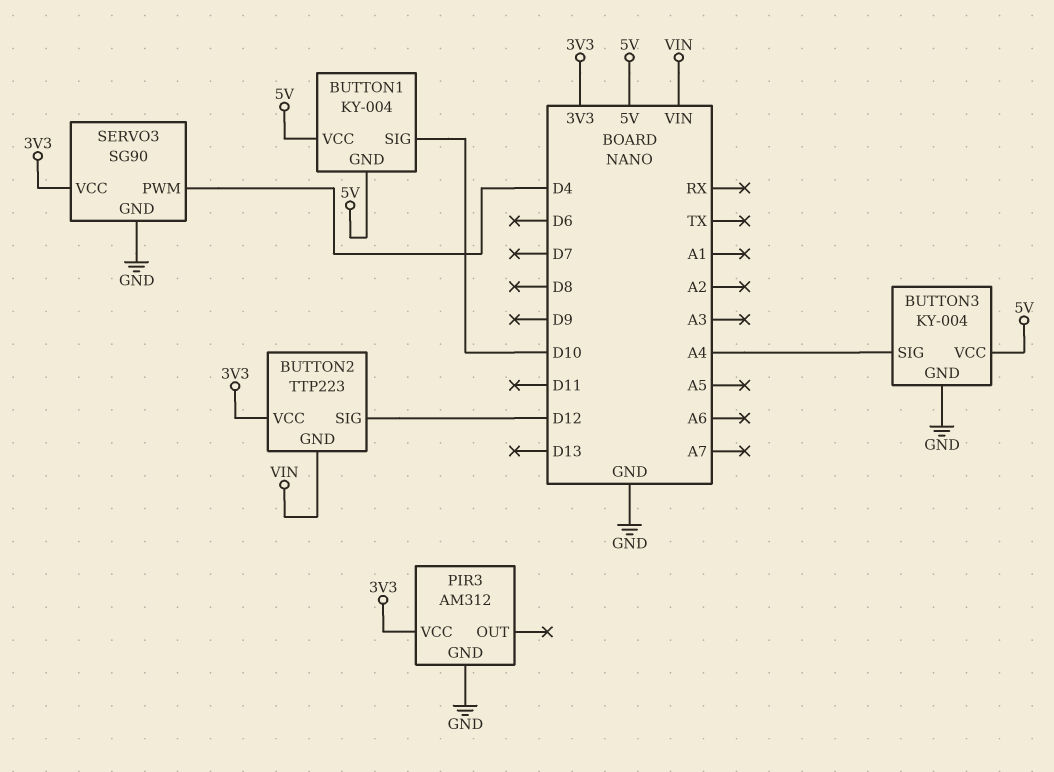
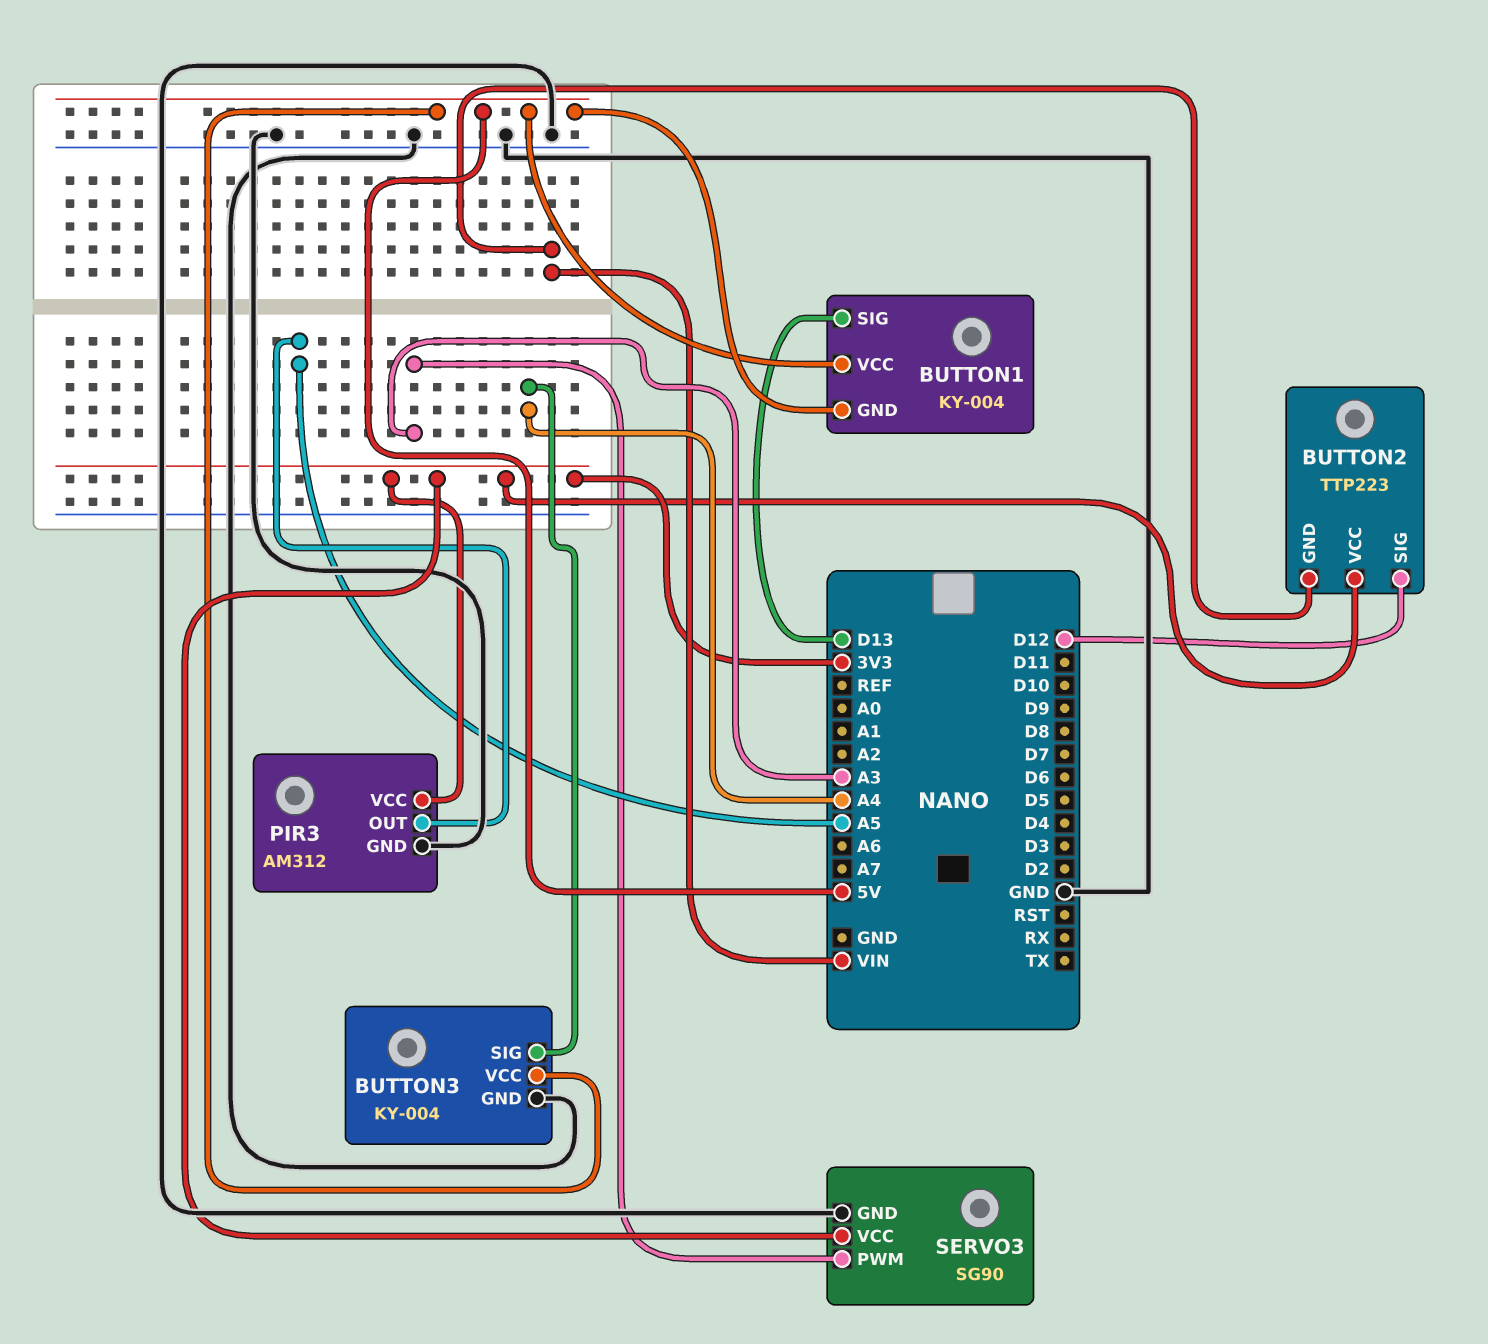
BUTTON1 pin SIG: D10 -> D13
PIR3 pin OUT: none -> A5
SERVO3 pin PWM: D4 -> A3

